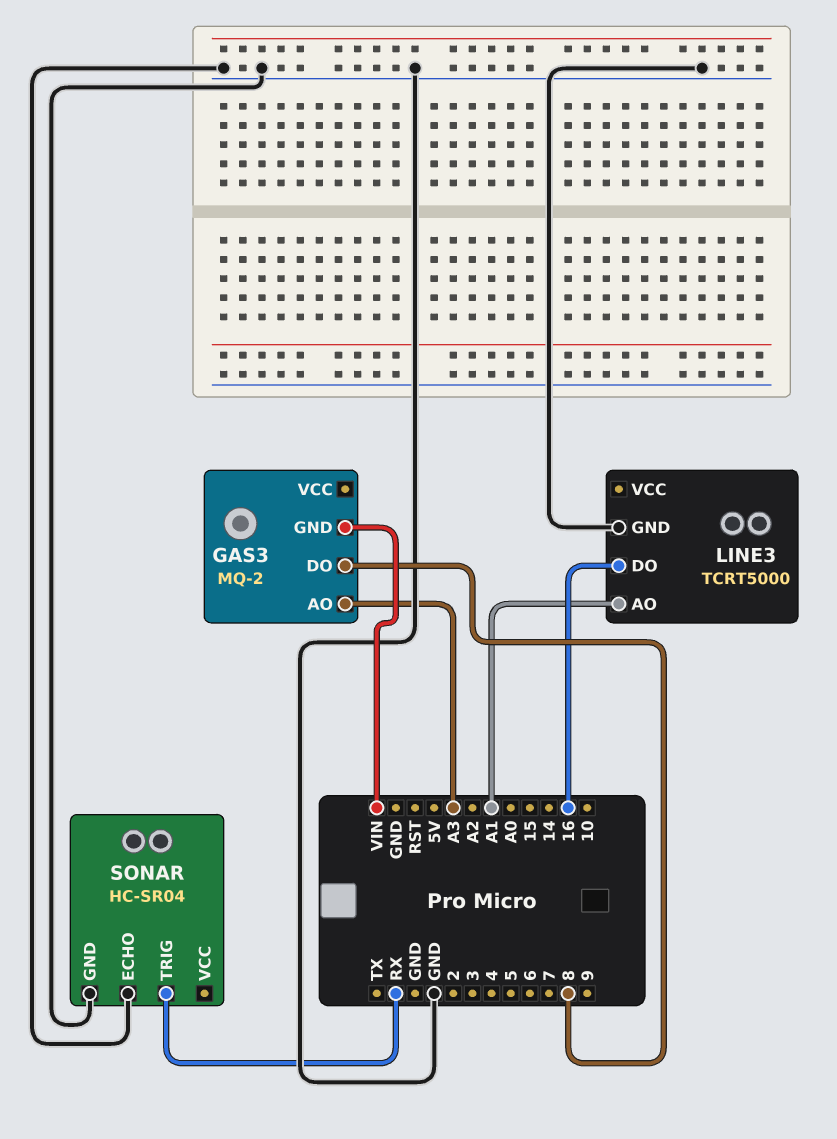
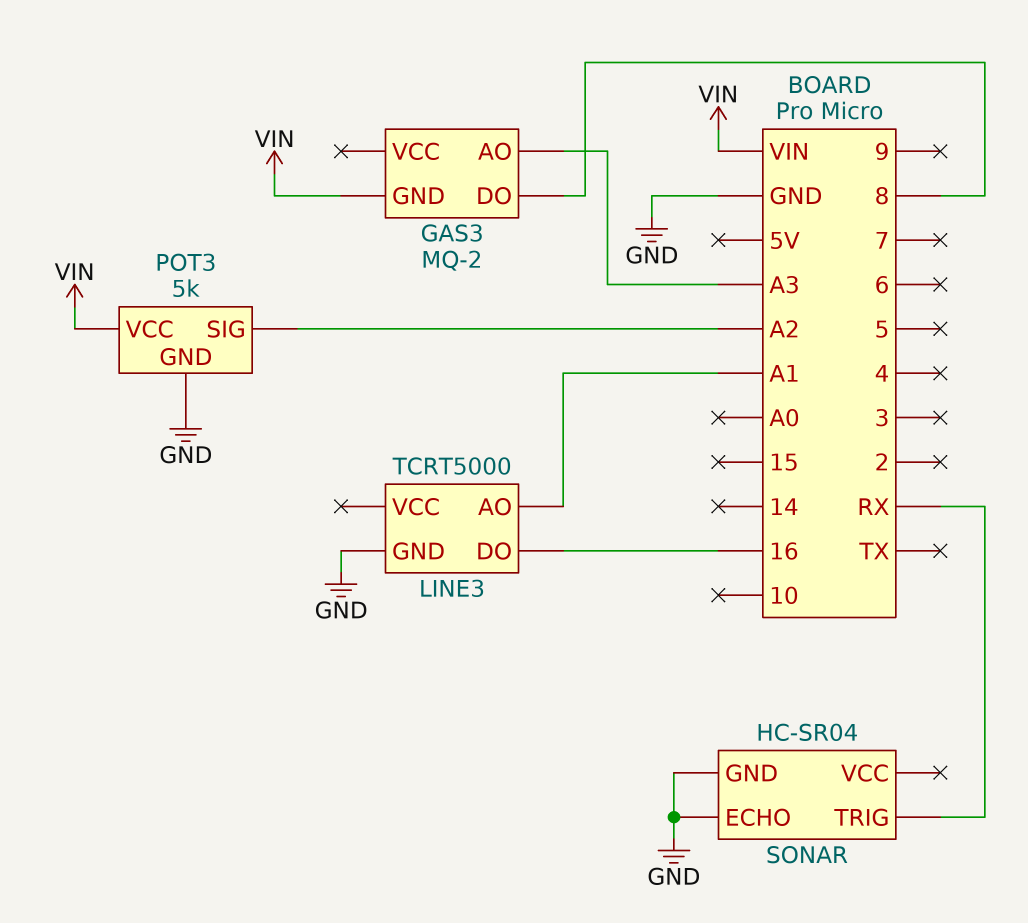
POT3: none -> 5k
POT3 pin GND: none -> GND
POT3 pin SIG: none -> A2
POT3 pin VCC: none -> VIN

